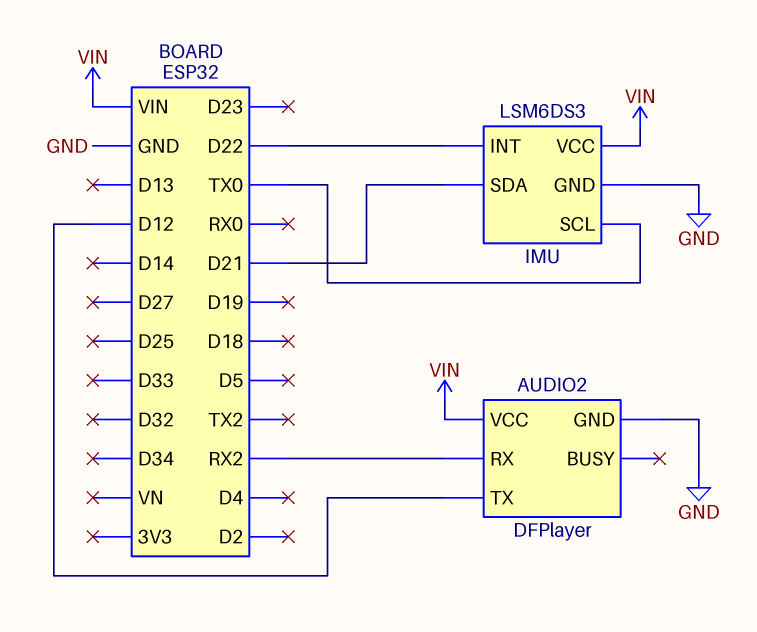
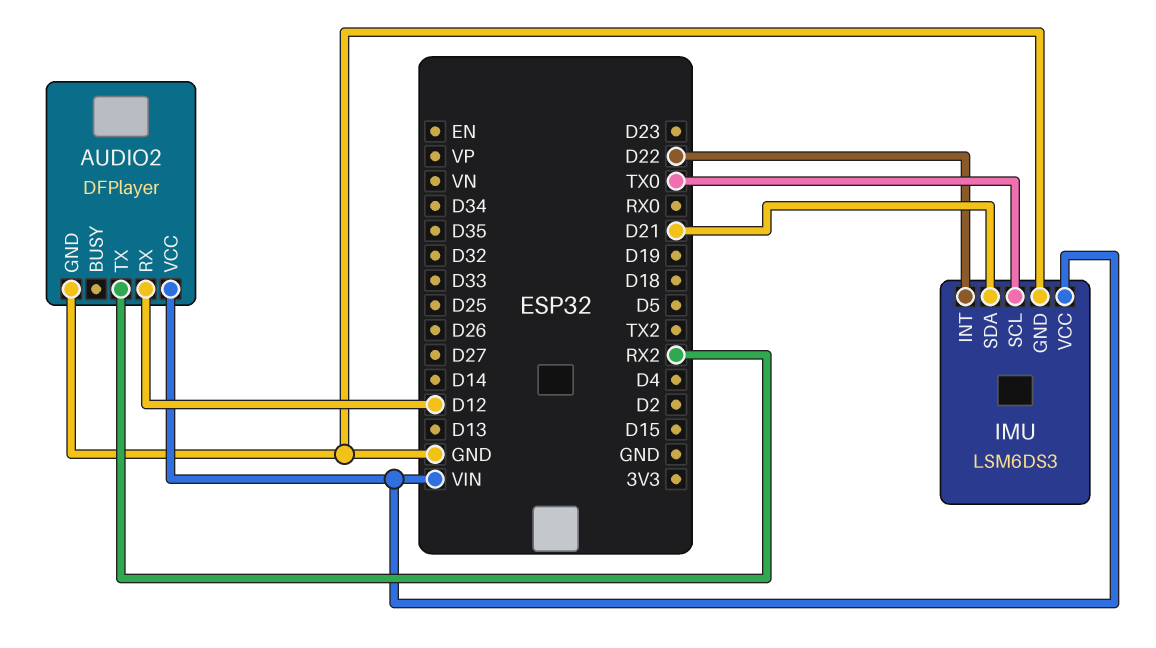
AUDIO2 pin RX: RX2 -> D12
AUDIO2 pin TX: D12 -> RX2

